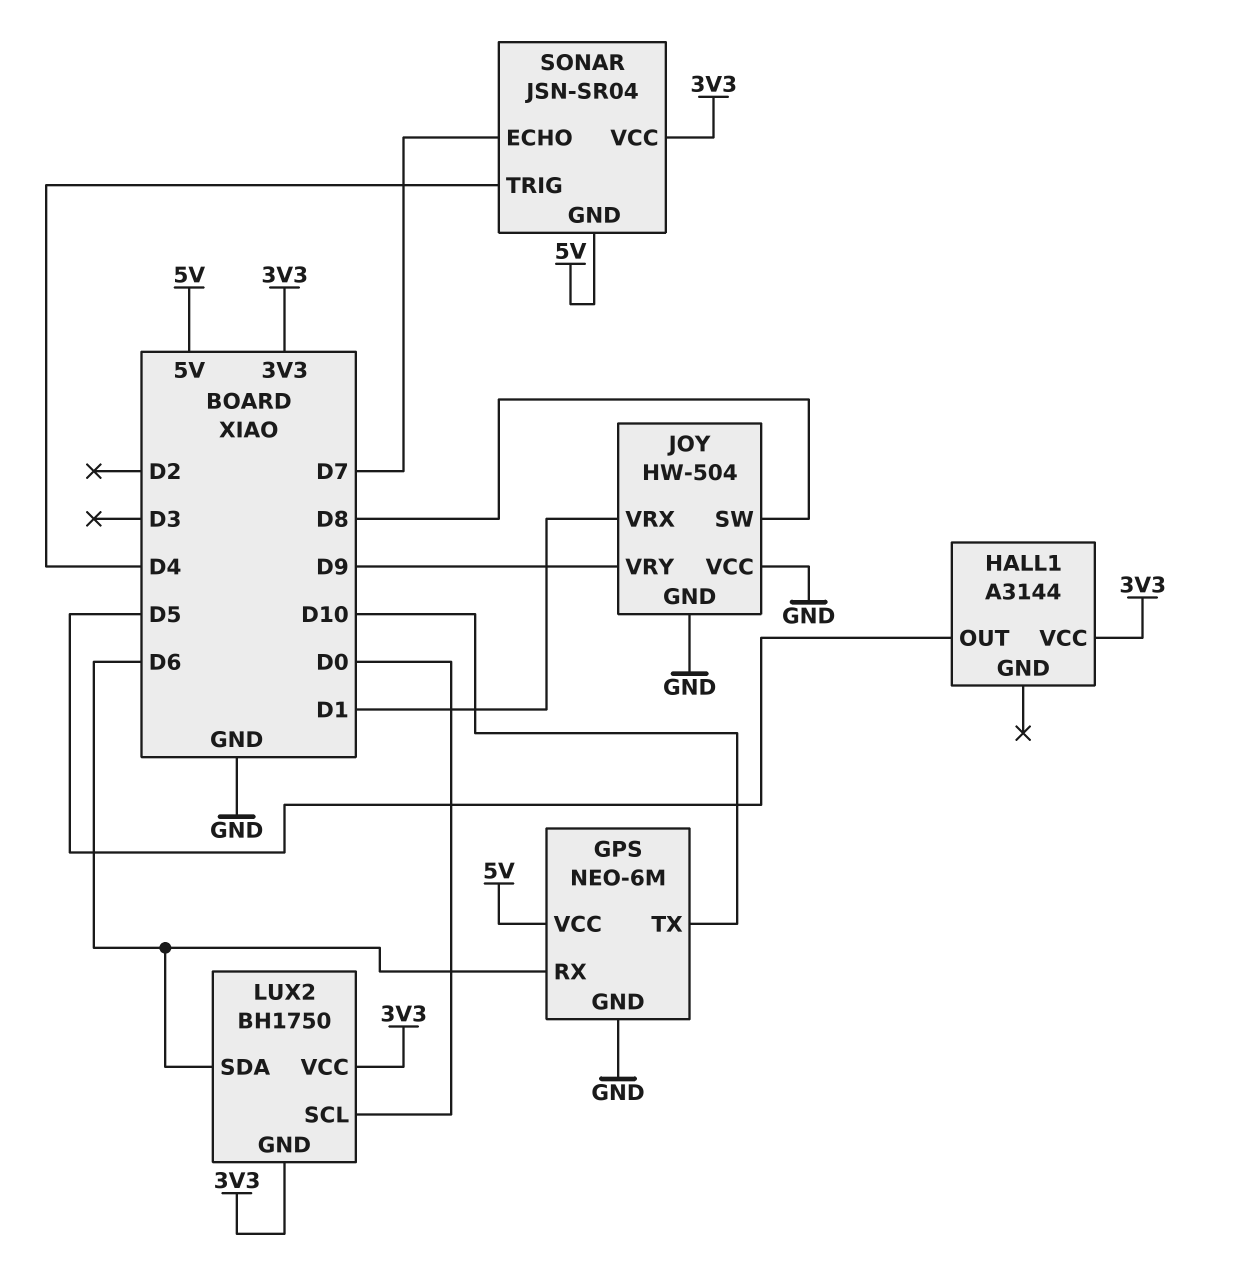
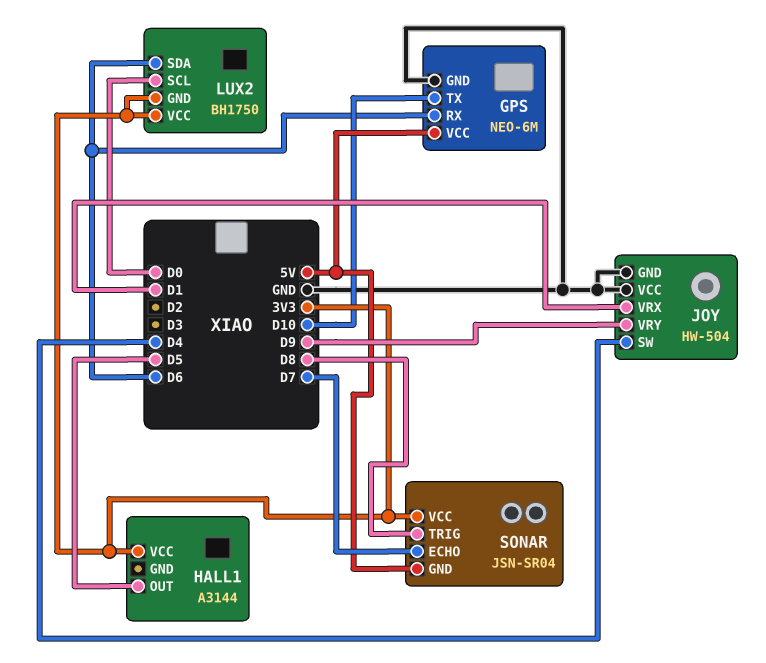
JOY pin SW: D8 -> D4
SONAR pin TRIG: D4 -> D8

